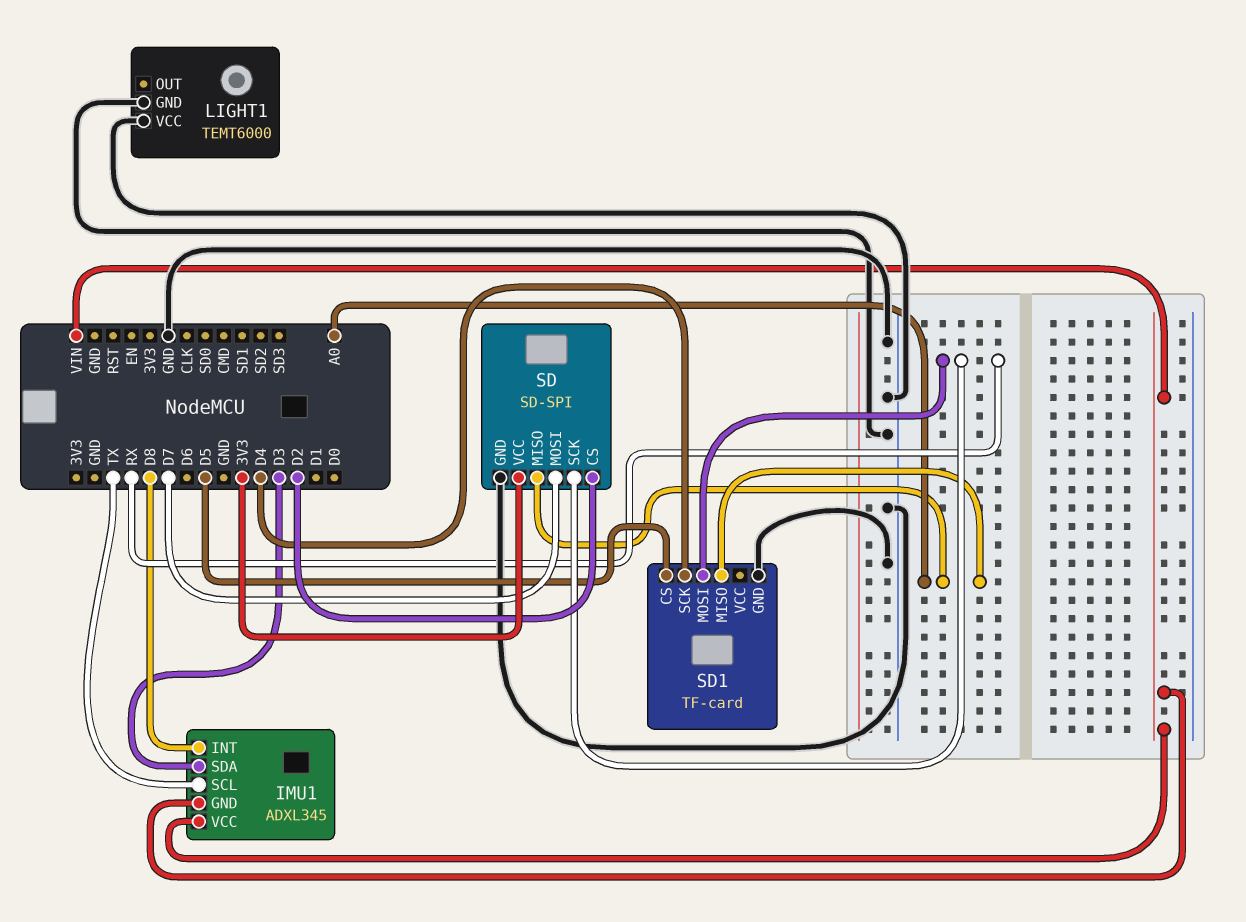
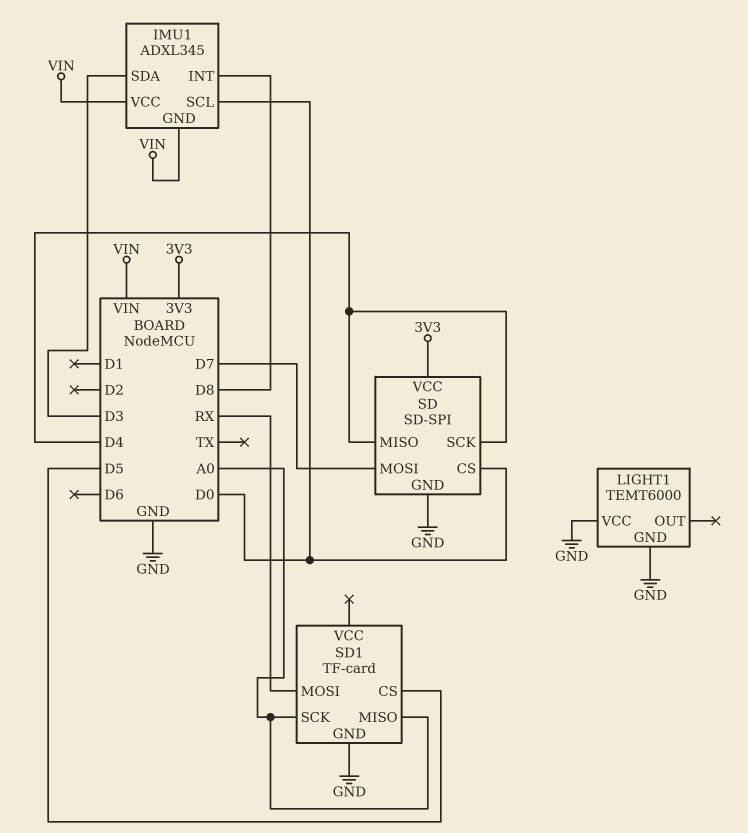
IMU1 pin SCL: TX -> D0
SD pin CS: D2 -> D0
SD pin MISO: A0 -> D4
SD pin SCK: RX -> D4
SD1 pin SCK: D4 -> A0

